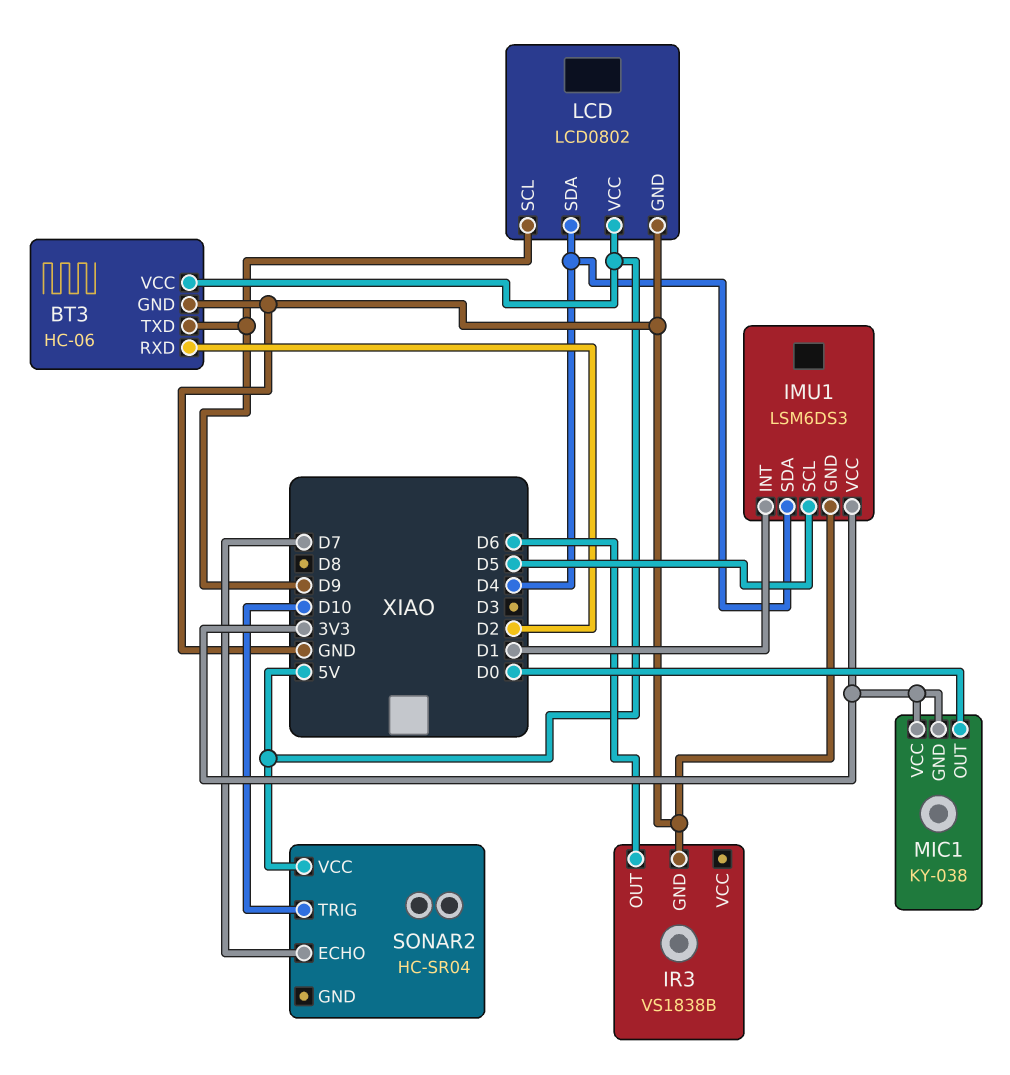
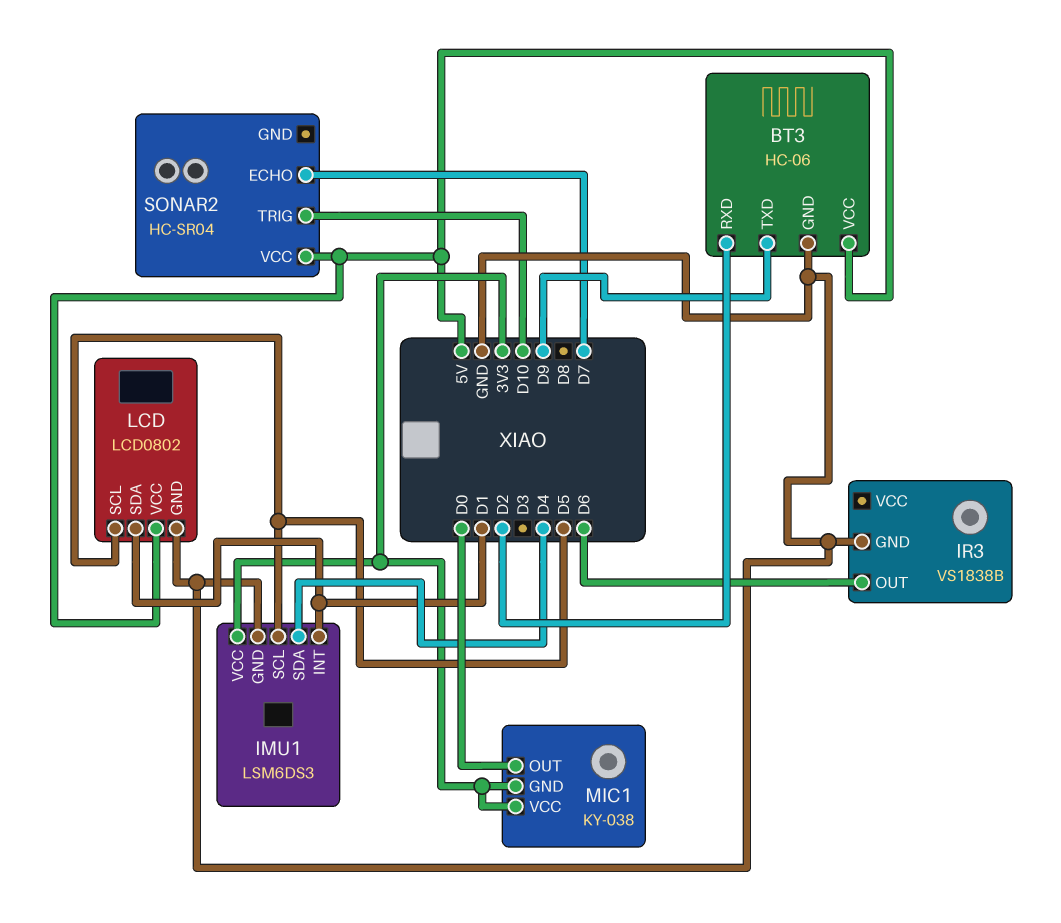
LCD pin SCL: D9 -> D5
LCD pin SDA: D4 -> D1

